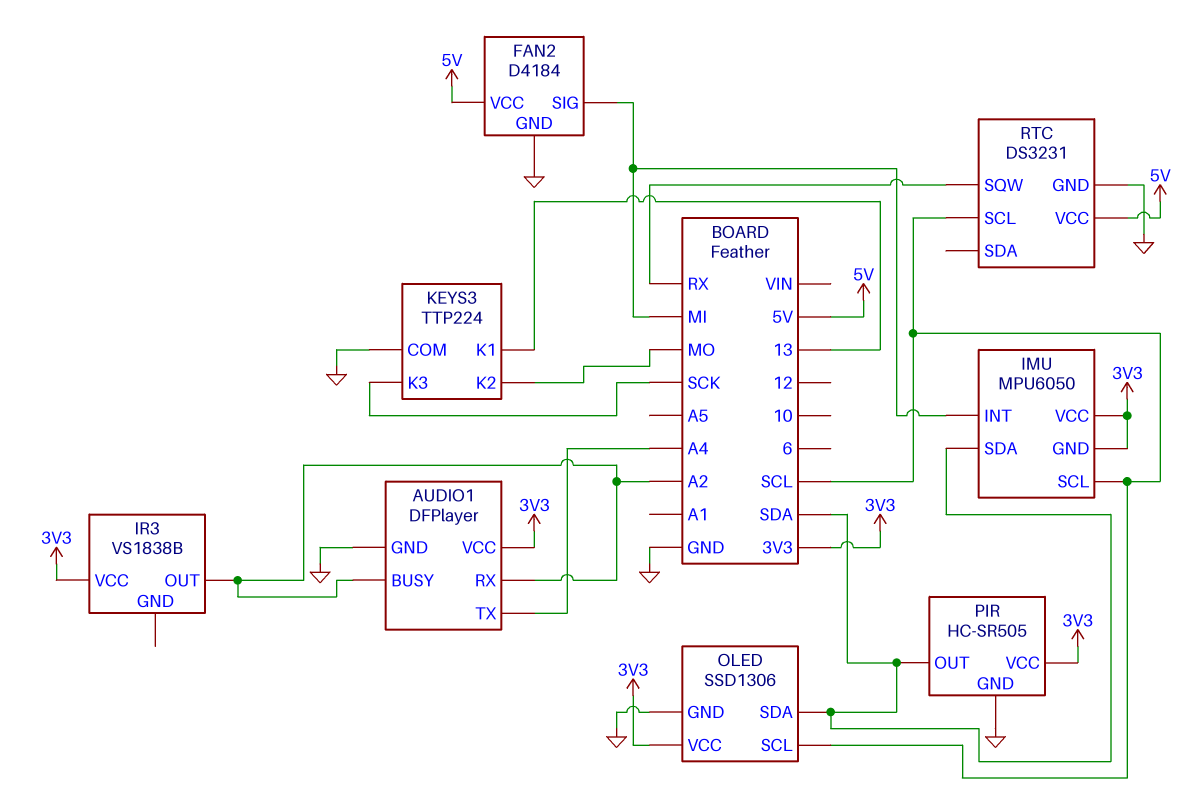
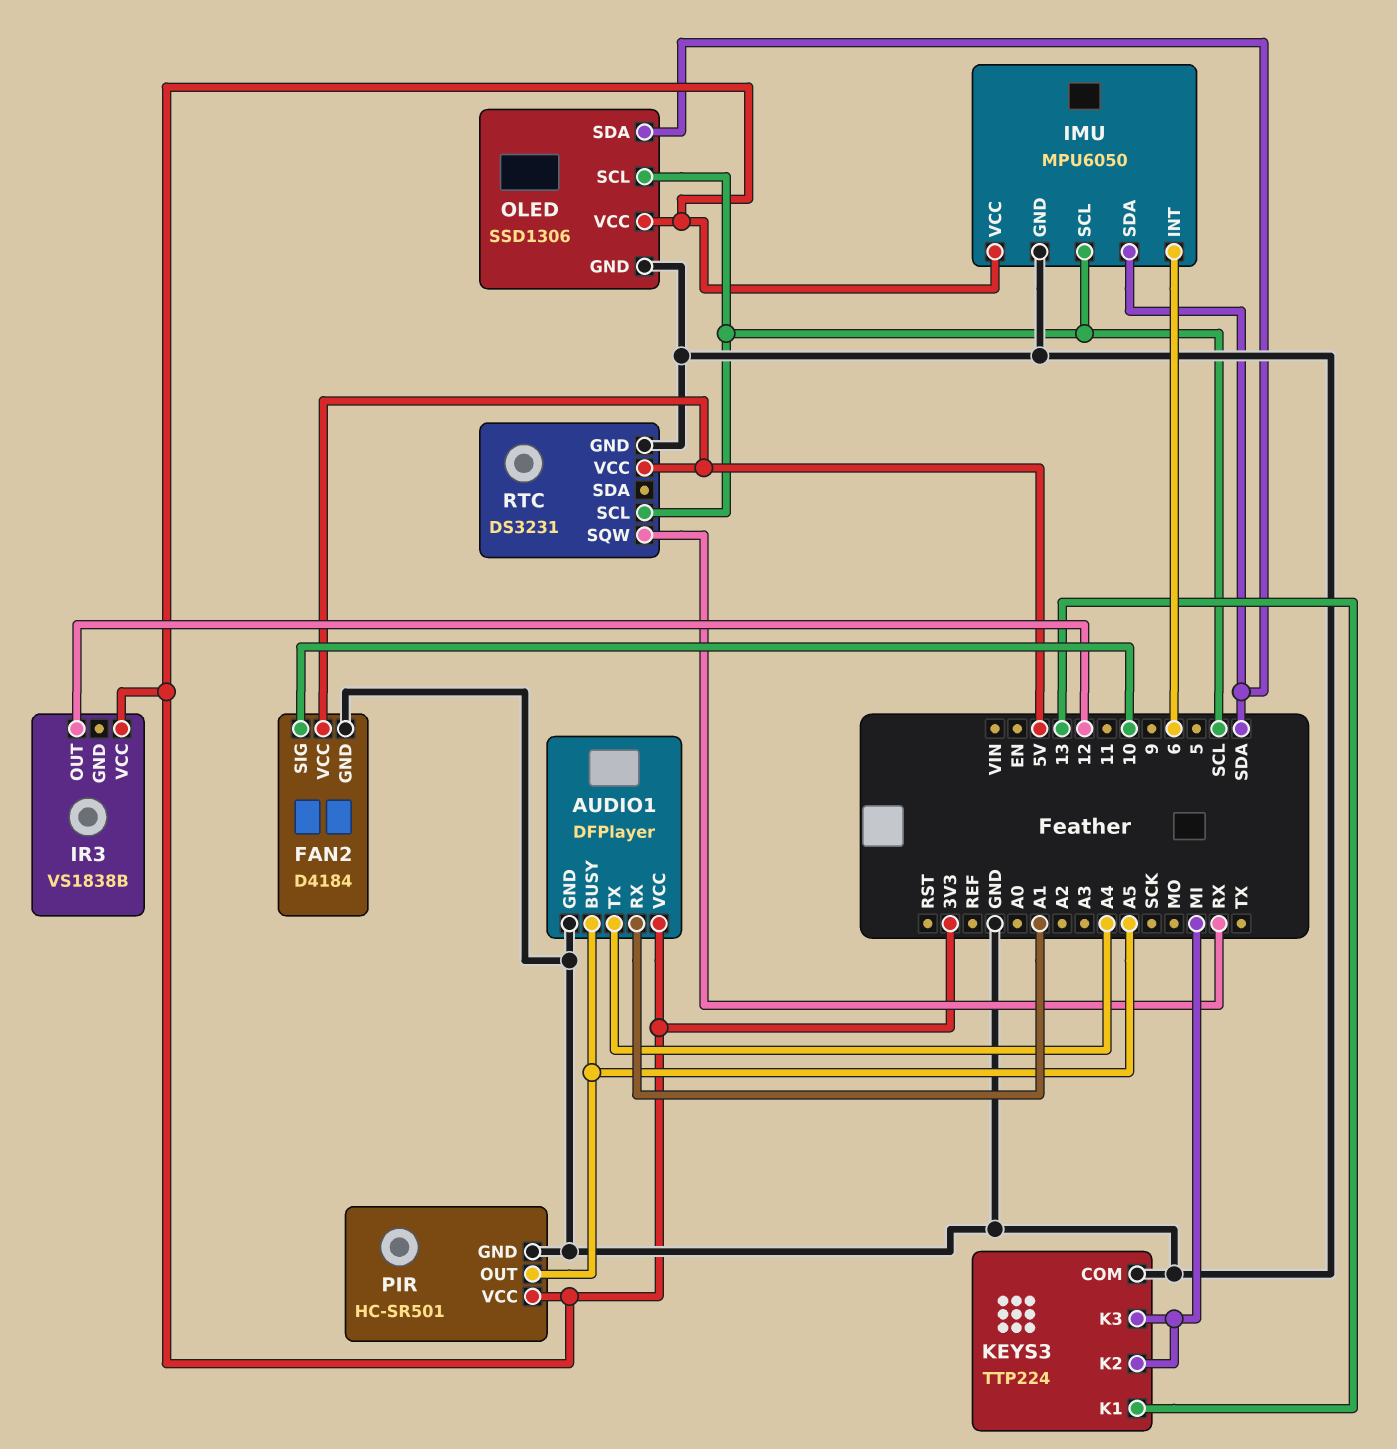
AUDIO1 pin BUSY: A2 -> A5
AUDIO1 pin RX: A2 -> A1
FAN2 pin SIG: MI -> 10
IMU pin GND: 3V3 -> GND
IMU pin INT: MI -> 6
IR3 pin OUT: A2 -> 12
KEYS3 pin K2: MO -> MI
KEYS3 pin K3: SCK -> MI
PIR: HC-SR505 -> HC-SR501
PIR pin OUT: SDA -> A5

